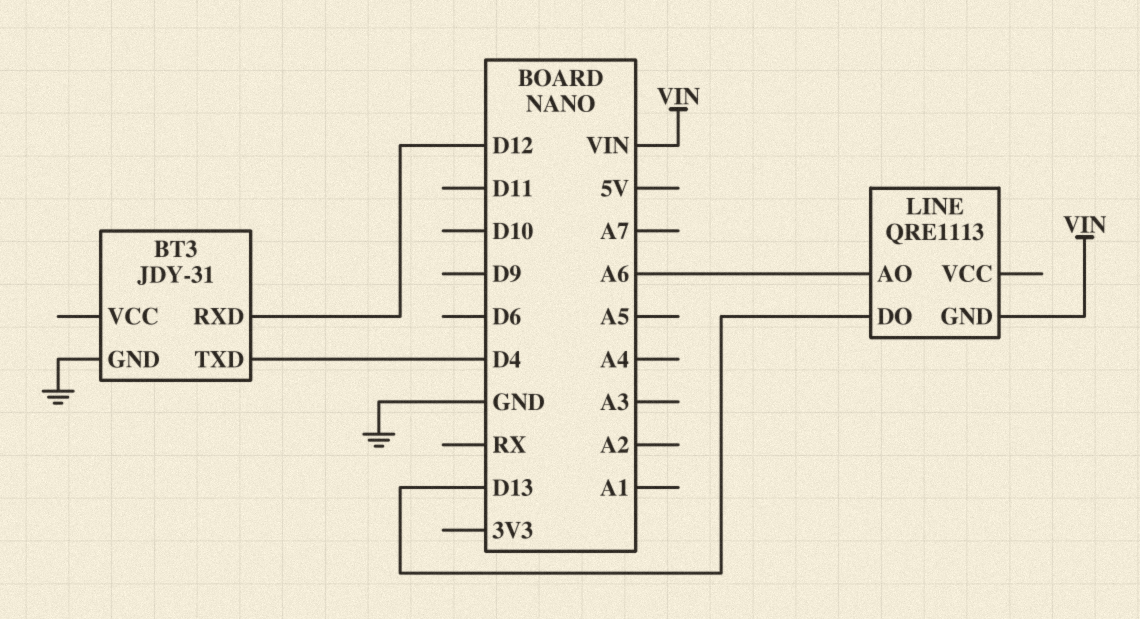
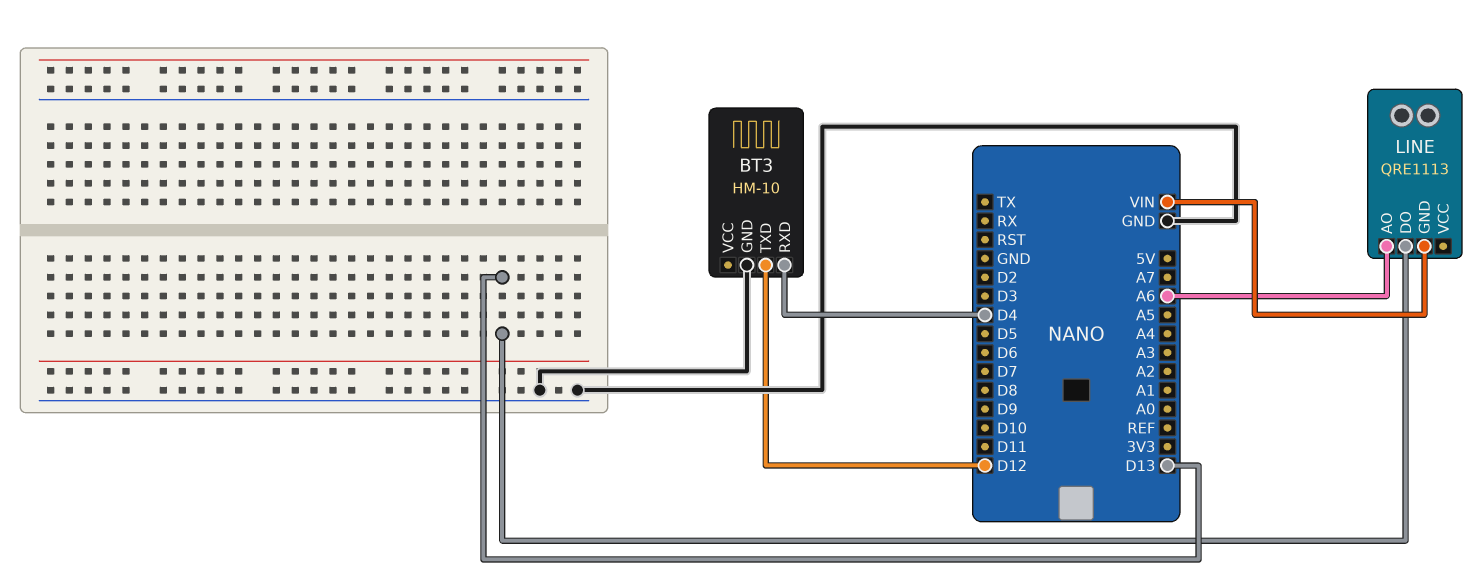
BT3: JDY-31 -> HM-10
BT3 pin RXD: D12 -> D4
BT3 pin TXD: D4 -> D12

